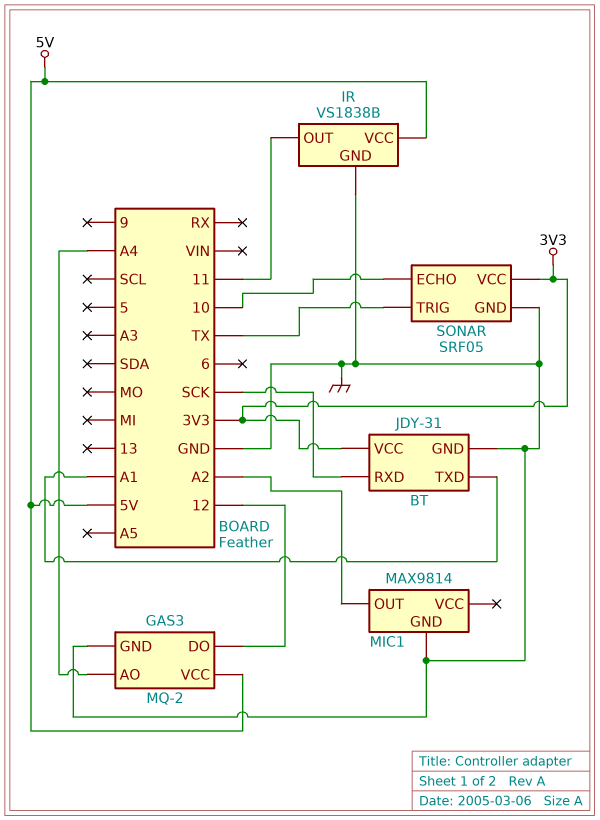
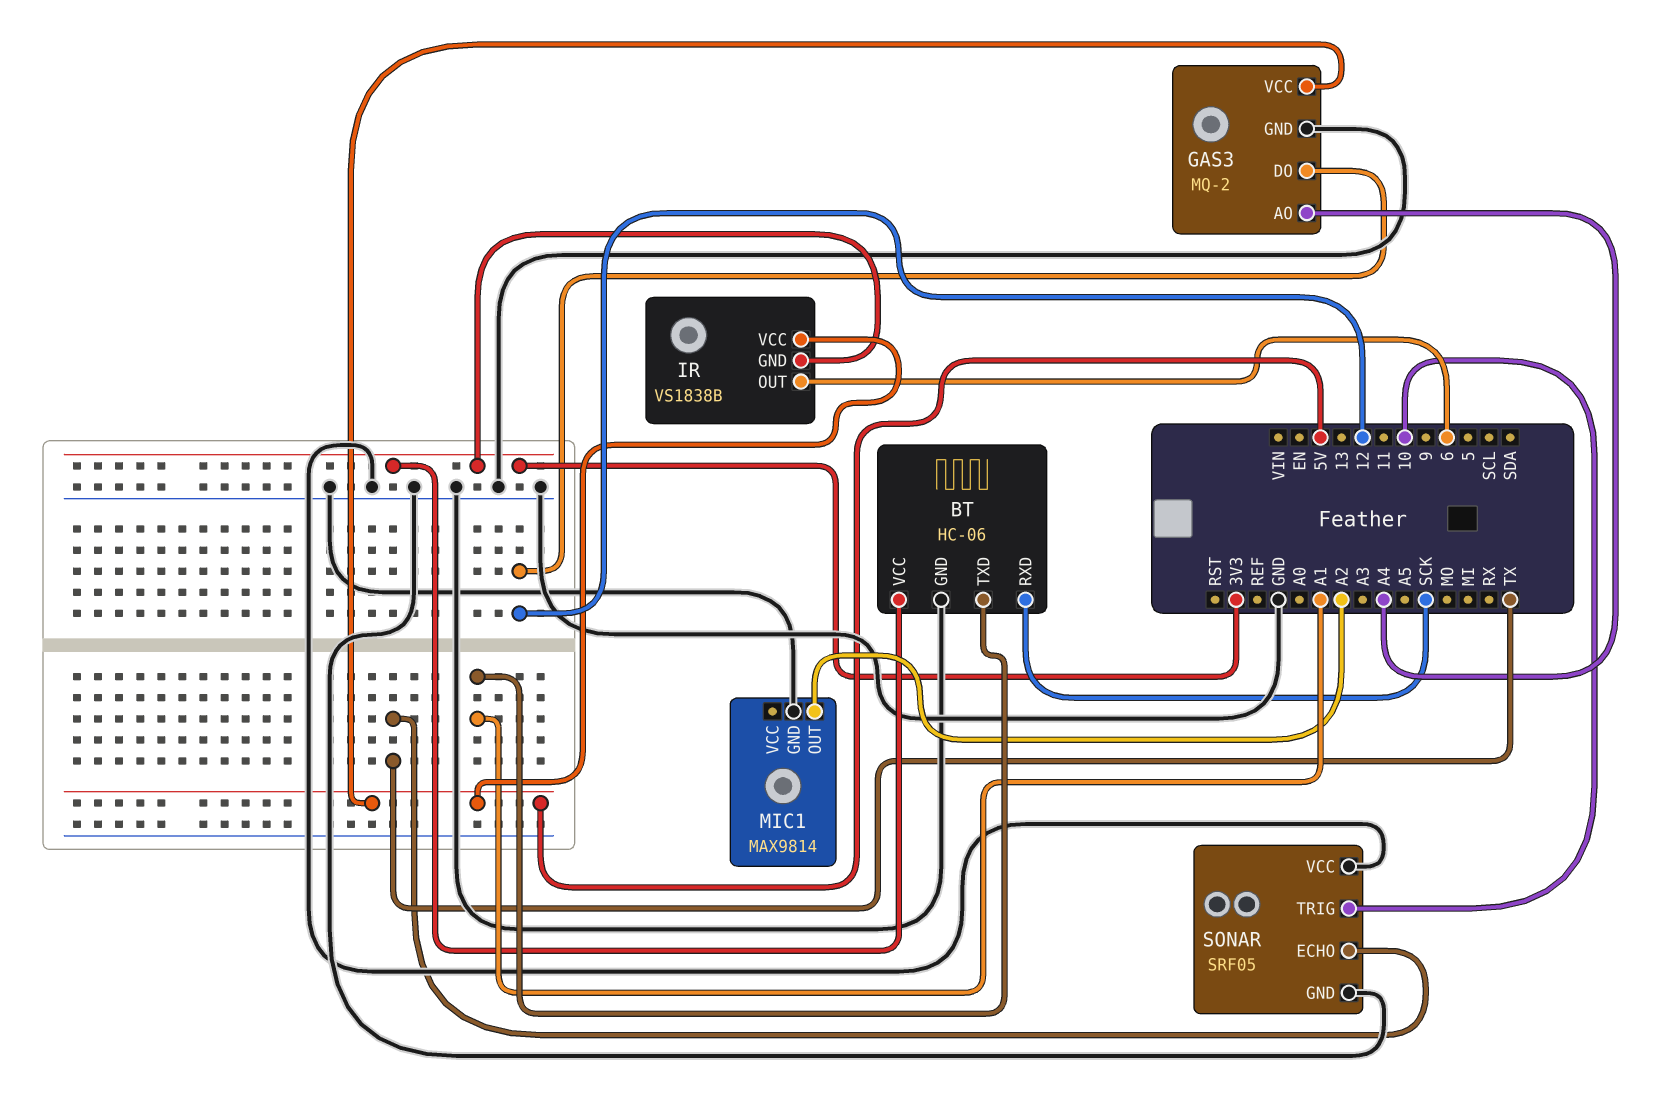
BT: JDY-31 -> HC-06
IR pin GND: GND -> 3V3
IR pin OUT: 11 -> 6
SONAR pin ECHO: 10 -> TX
SONAR pin TRIG: TX -> 10
SONAR pin VCC: 3V3 -> GND

